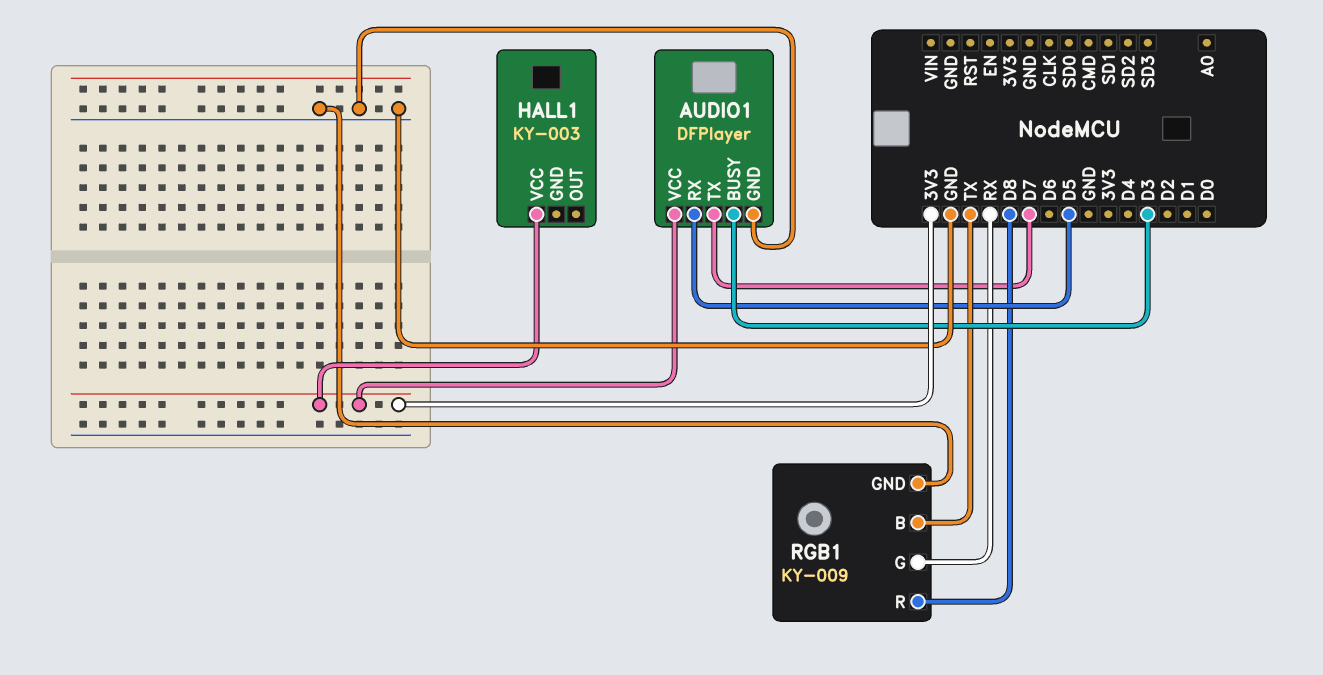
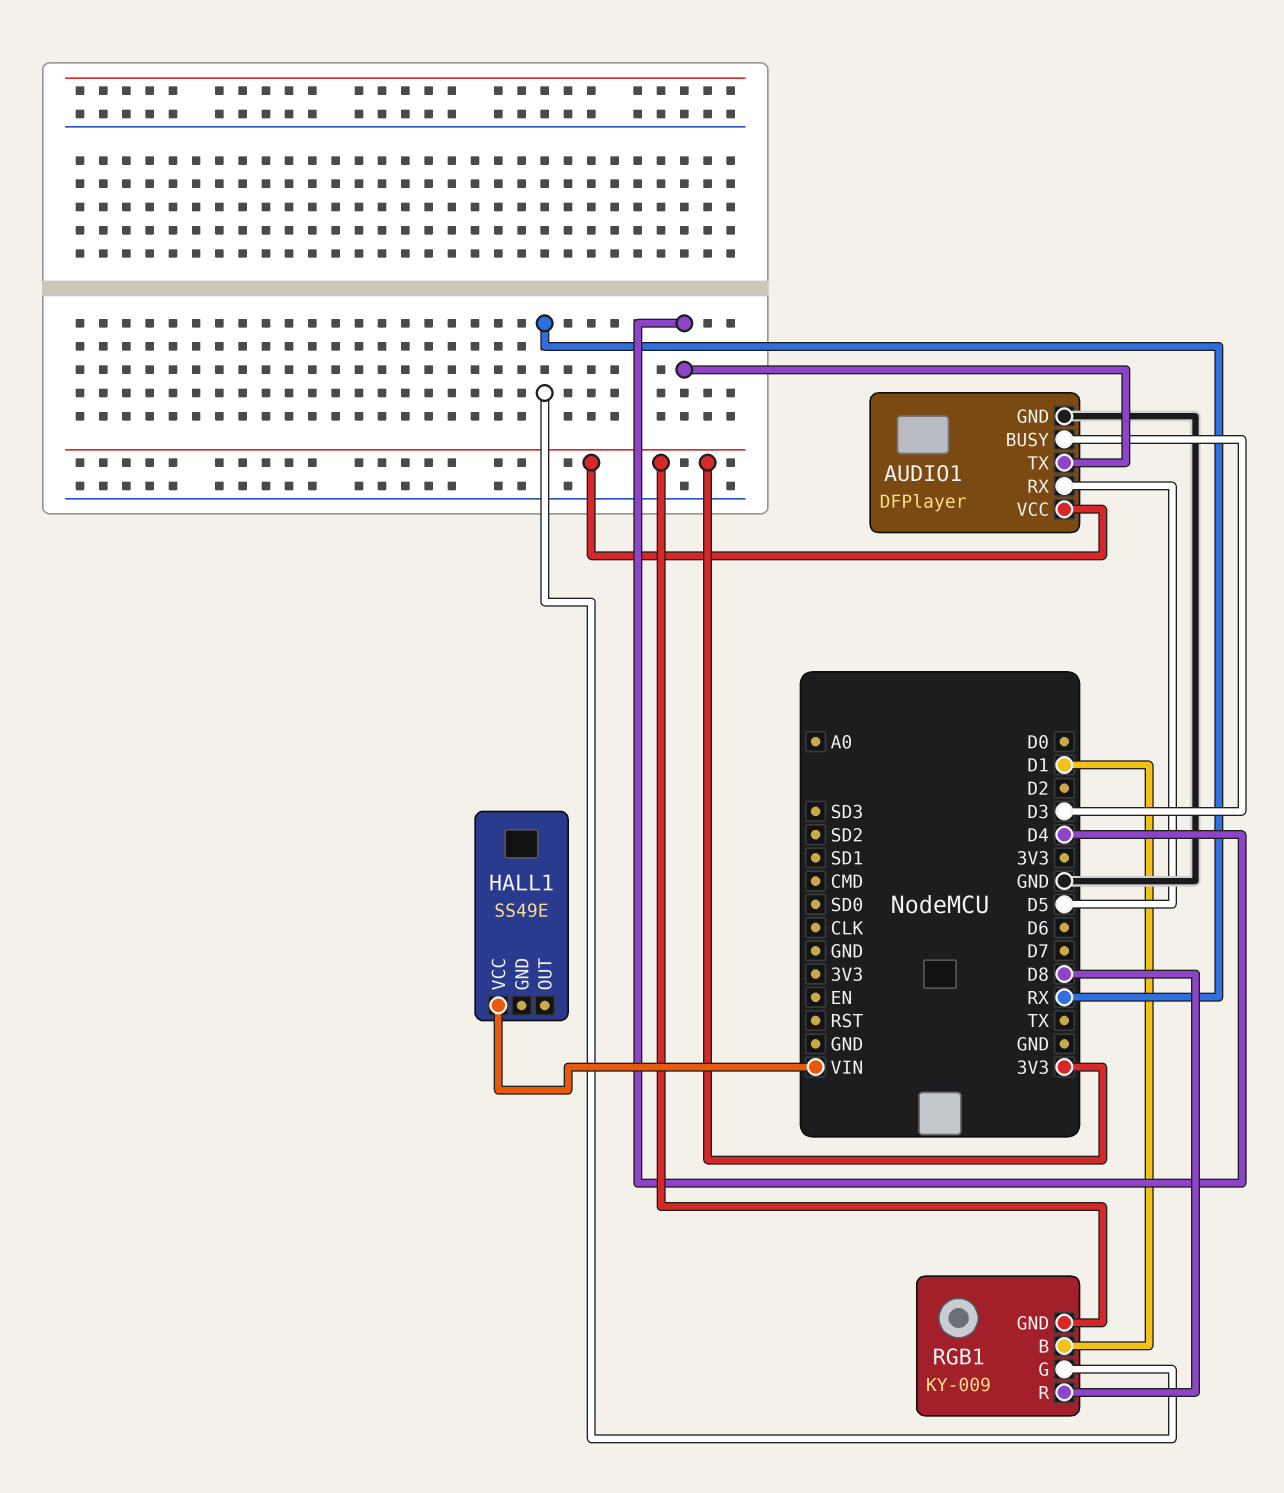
AUDIO1 pin TX: D7 -> D4
HALL1: KY-003 -> SS49E
HALL1 pin VCC: 3V3 -> VIN
RGB1 pin B: TX -> D1
RGB1 pin GND: GND -> 3V3

